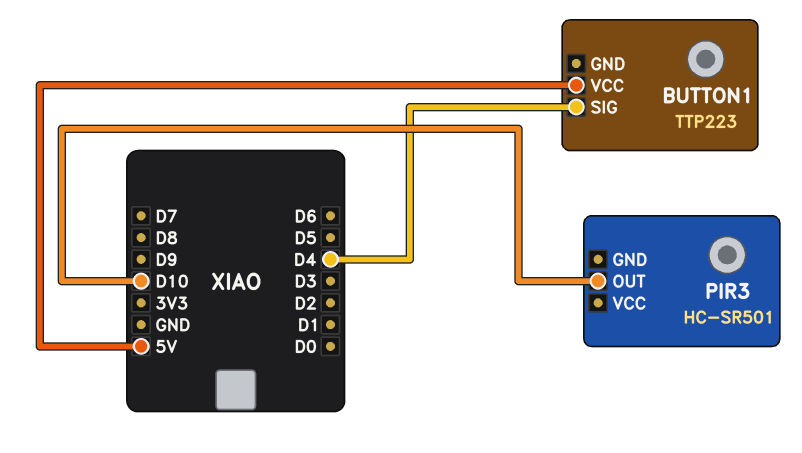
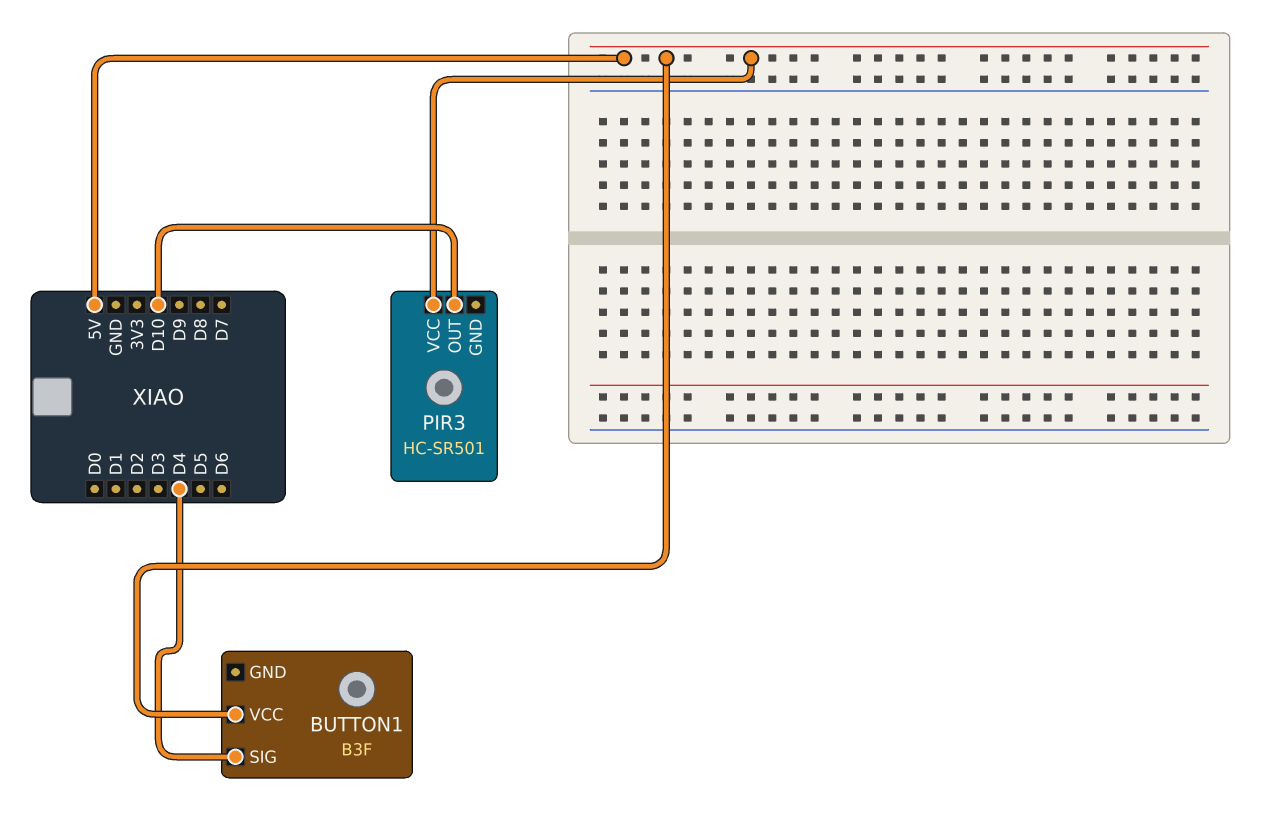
BUTTON1: TTP223 -> B3F
PIR3 pin VCC: none -> 5V

